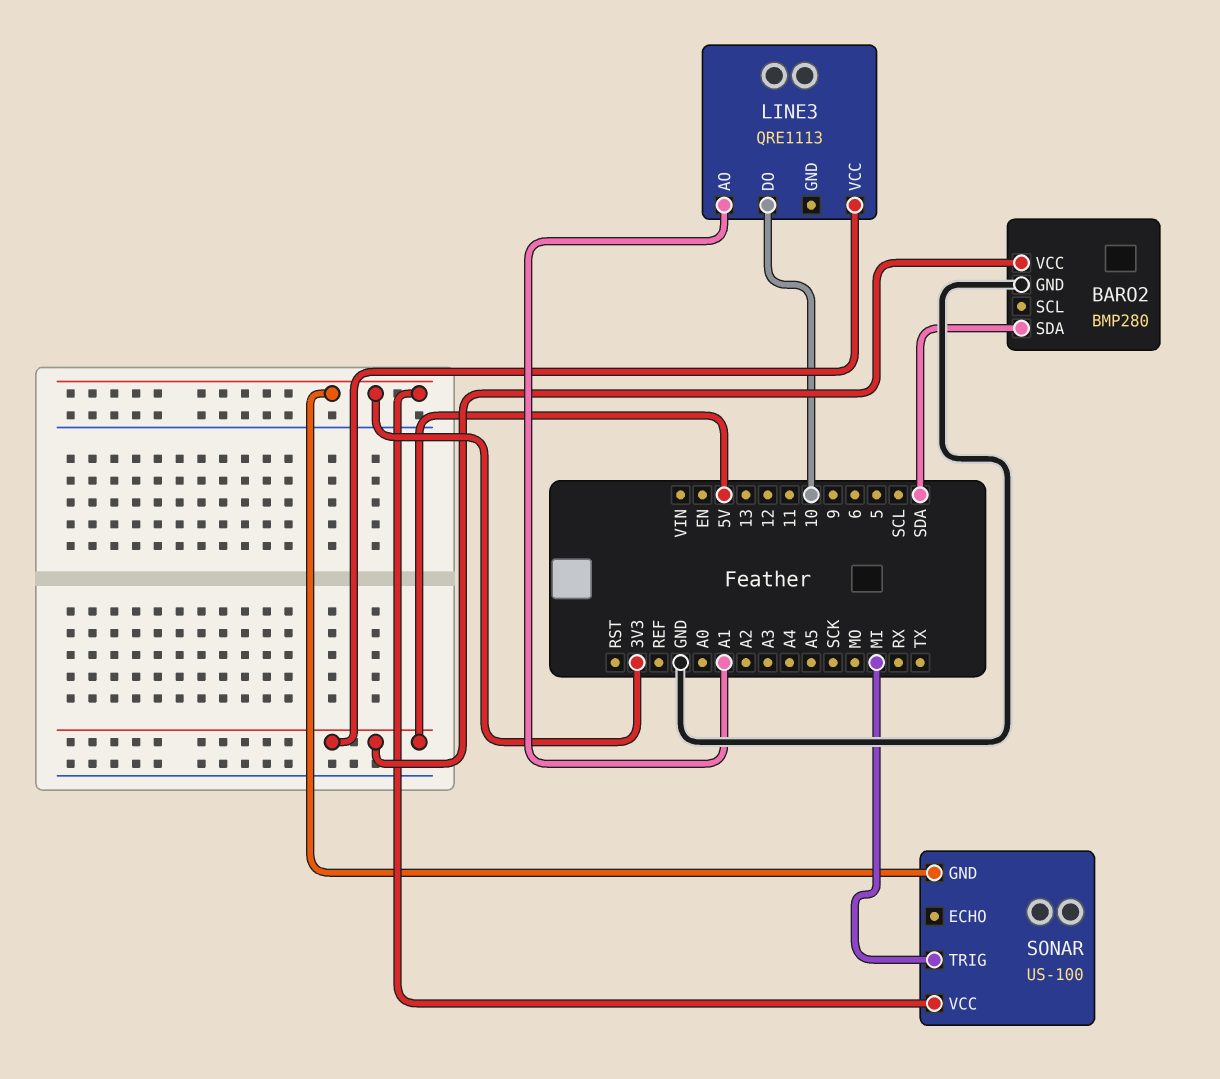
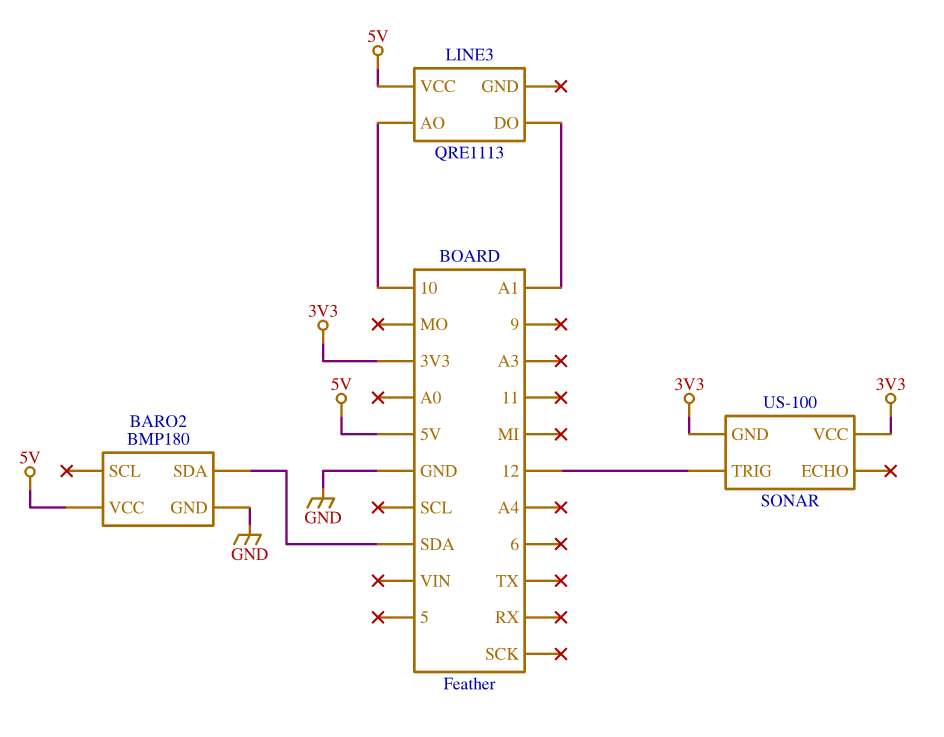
BARO2: BMP280 -> BMP180
LINE3 pin AO: A1 -> 10
LINE3 pin DO: 10 -> A1
SONAR pin TRIG: MI -> 12

